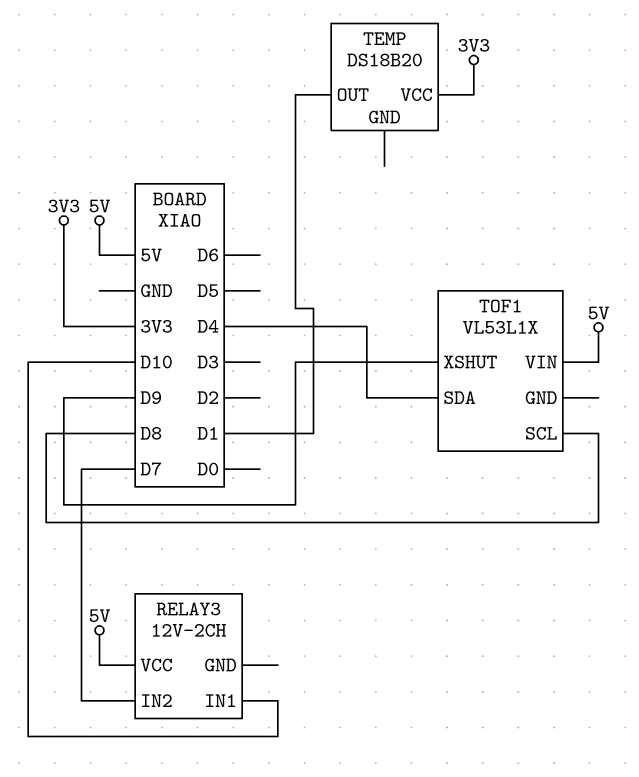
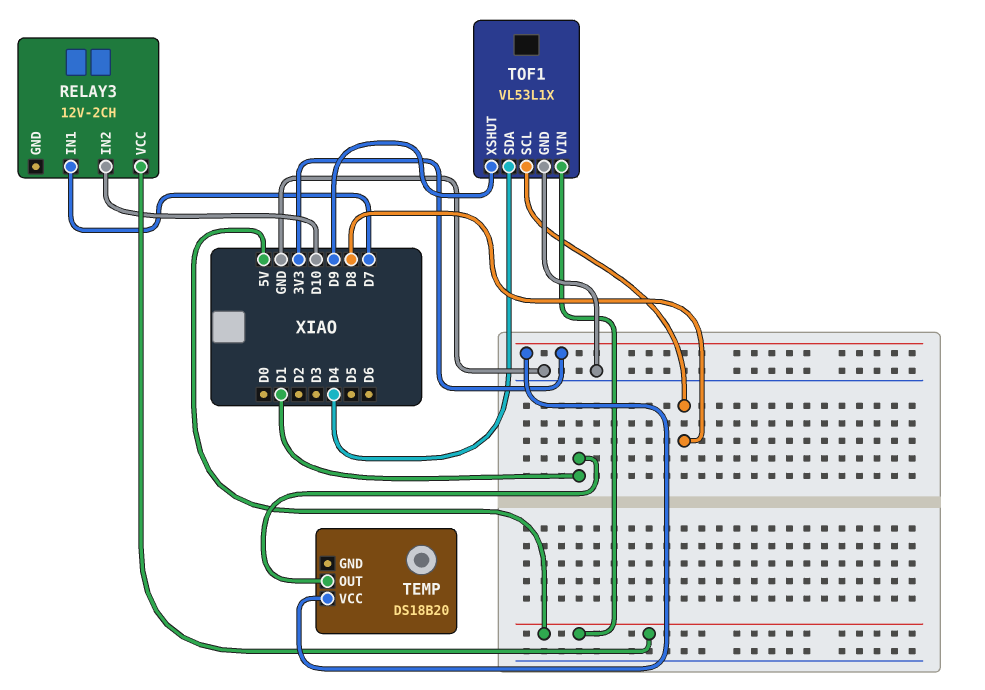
RELAY3 pin IN1: D10 -> D7
RELAY3 pin IN2: D7 -> D10
TOF1 pin GND: none -> GND

